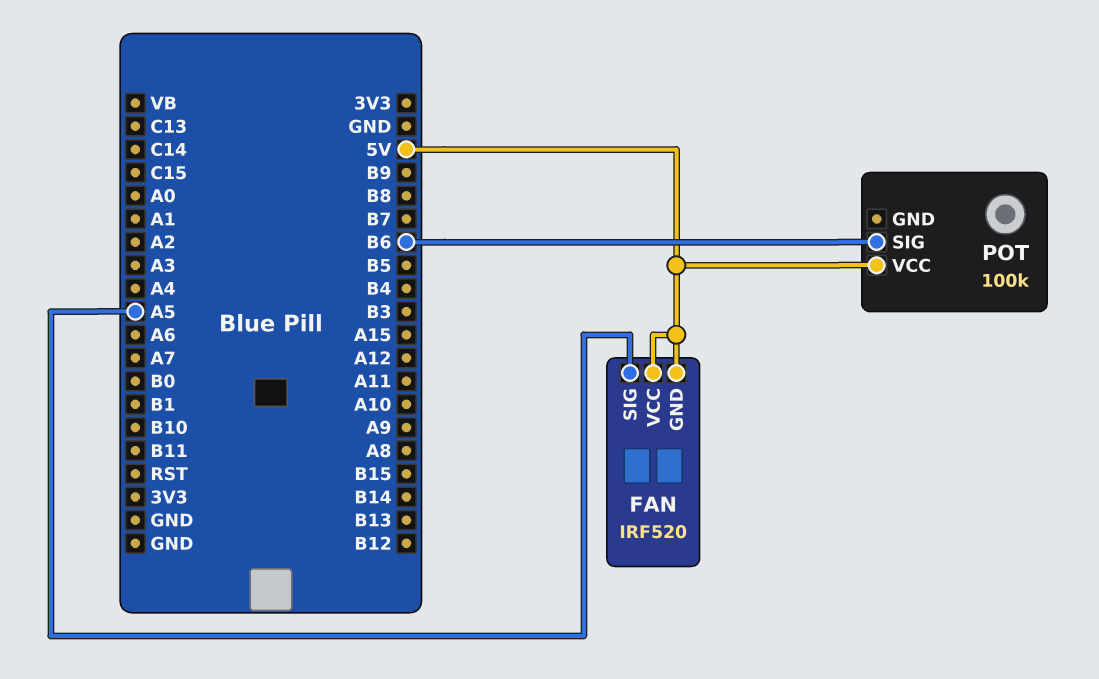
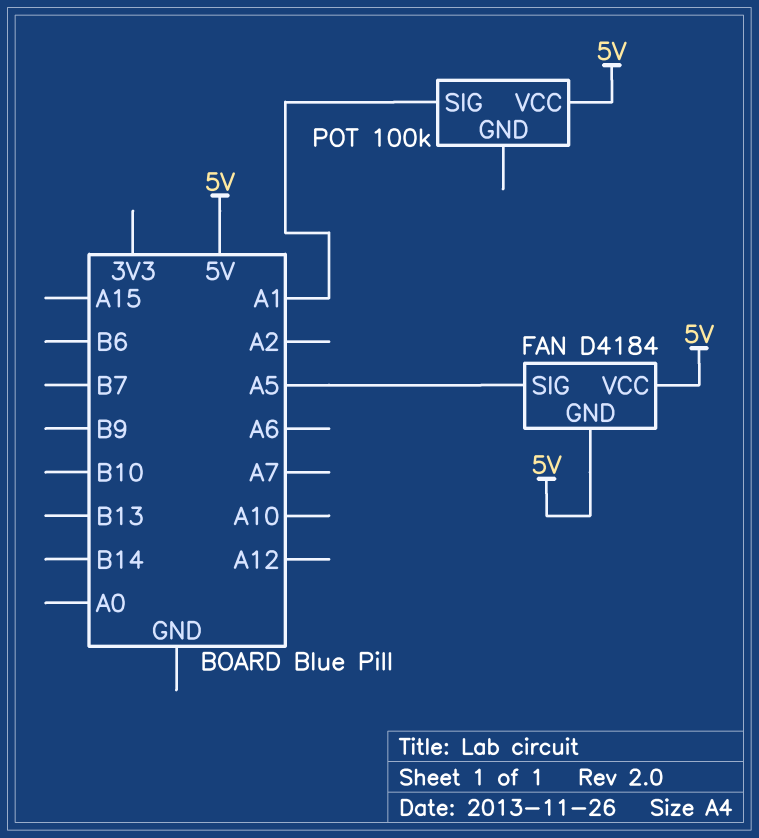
FAN: IRF520 -> D4184
POT pin SIG: B6 -> A1

